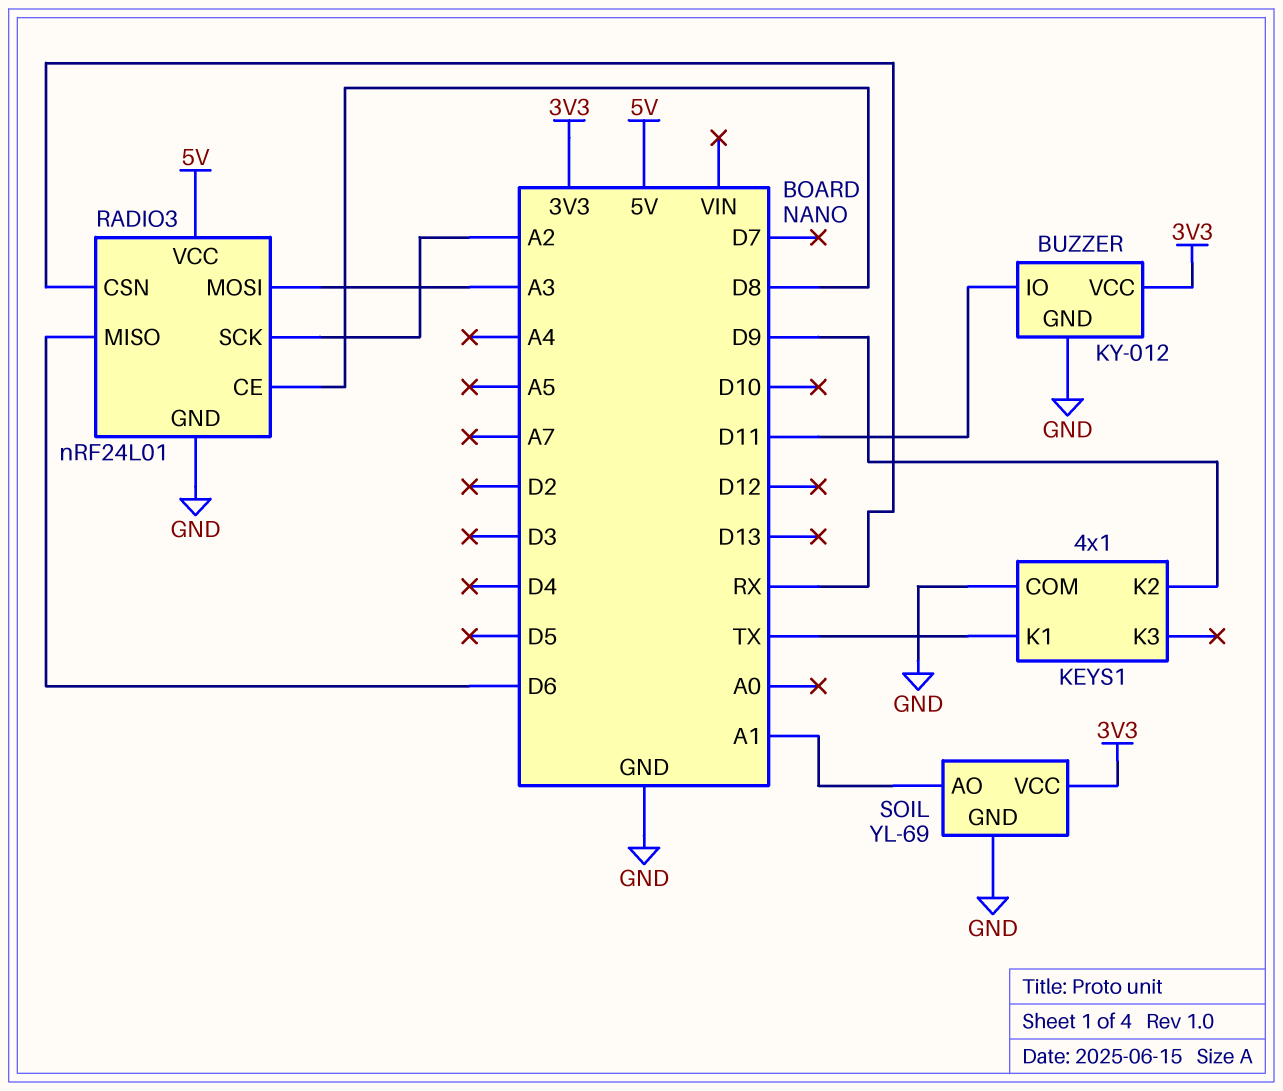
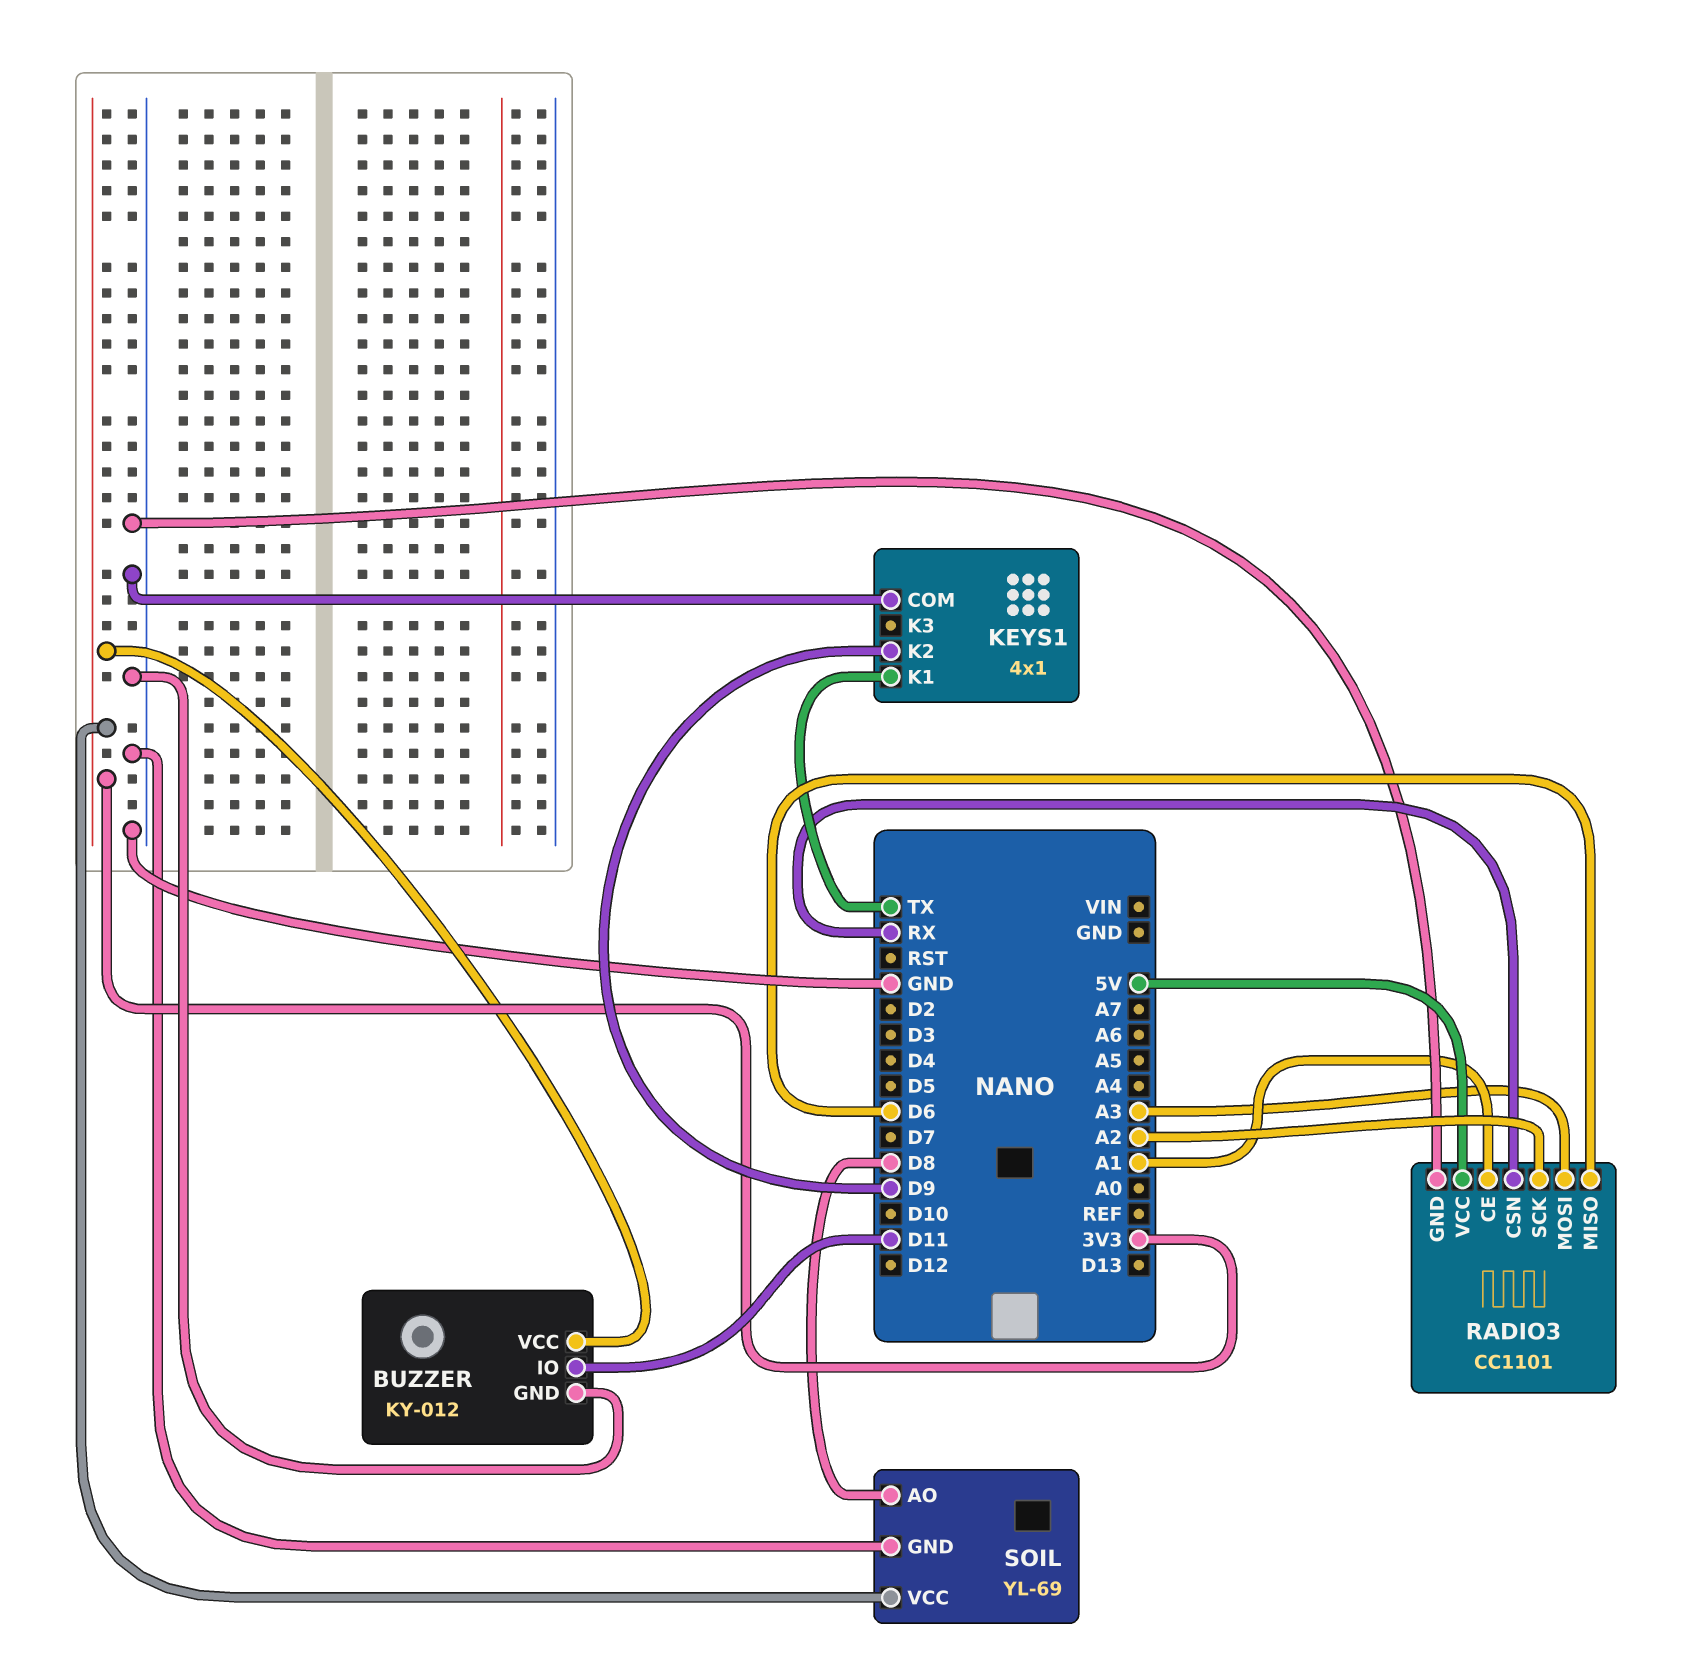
RADIO3: nRF24L01 -> CC1101
RADIO3 pin CE: D8 -> A1
SOIL pin AO: A1 -> D8

